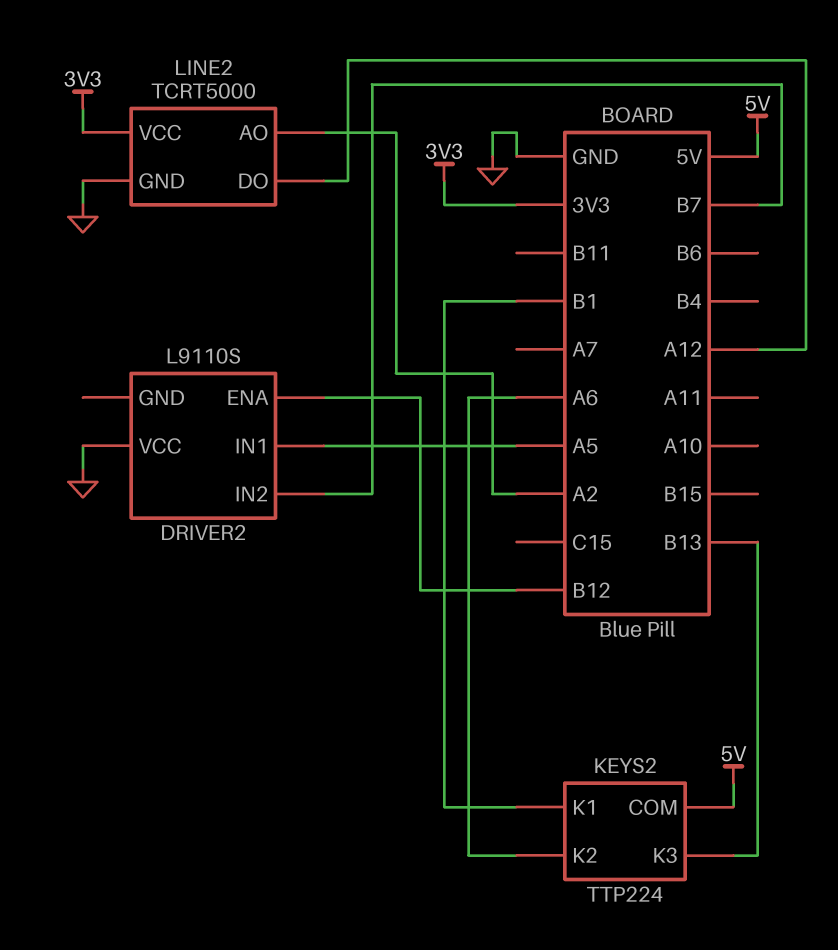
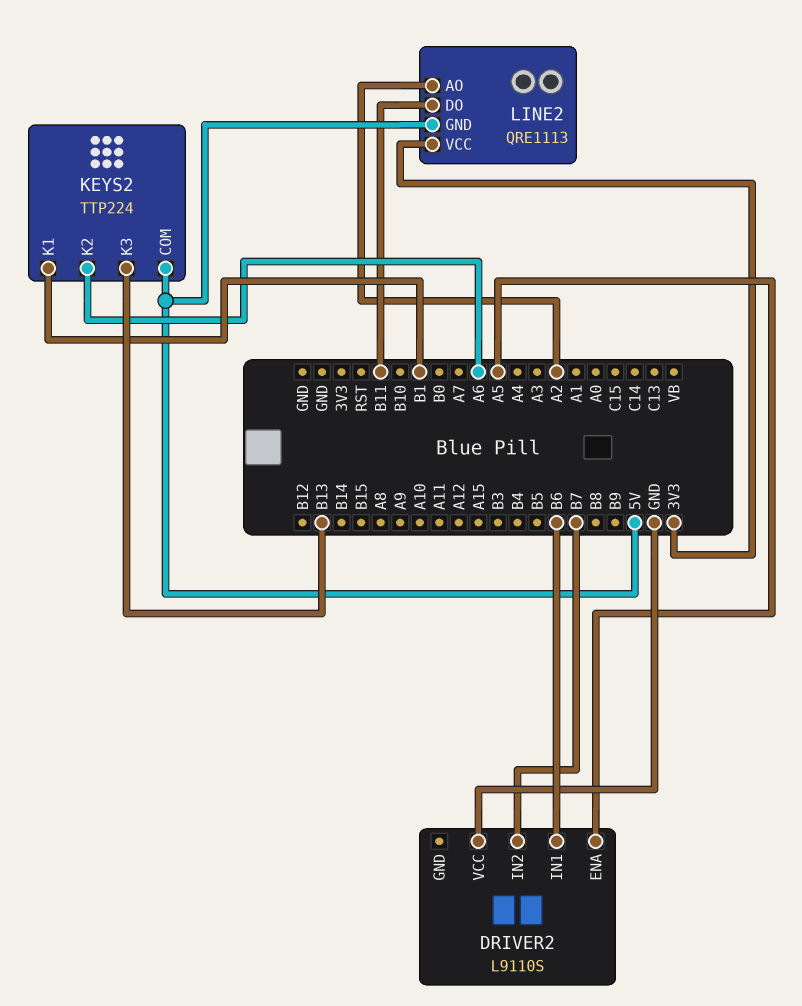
DRIVER2 pin ENA: B12 -> A5
DRIVER2 pin IN1: A5 -> B6
LINE2: TCRT5000 -> QRE1113
LINE2 pin DO: A12 -> B11
LINE2 pin GND: GND -> 5V

